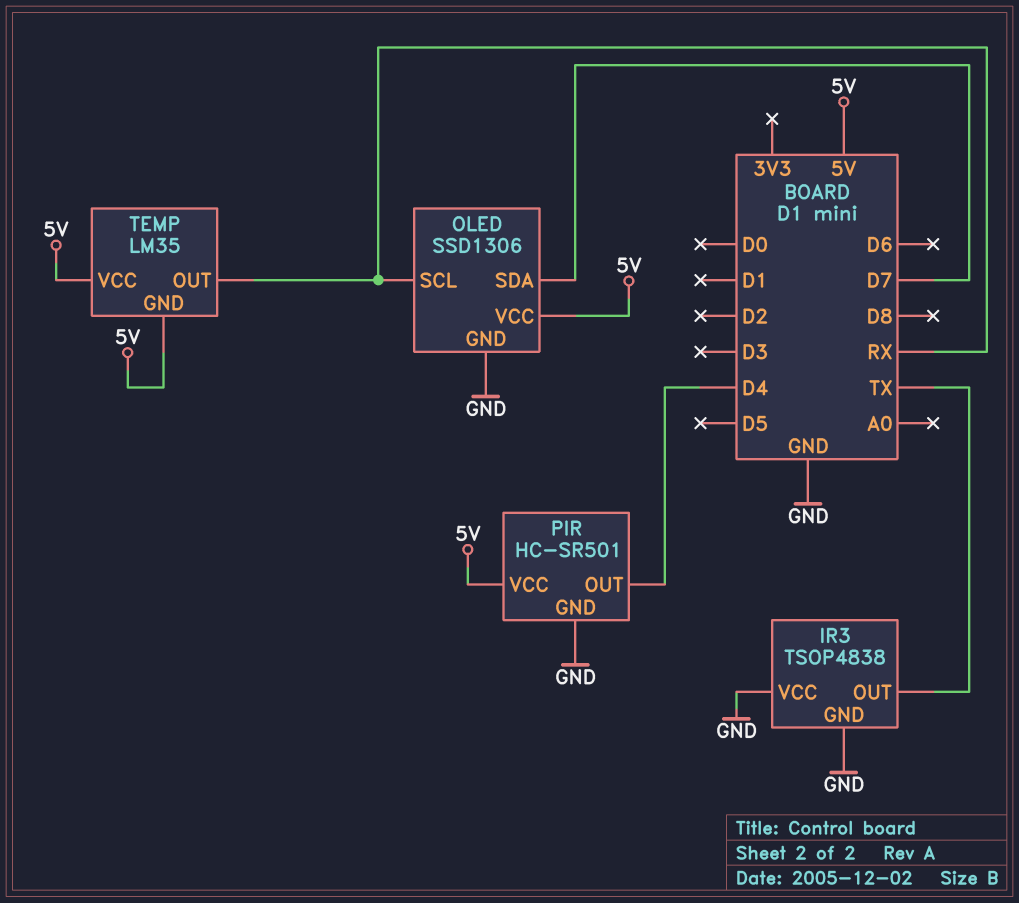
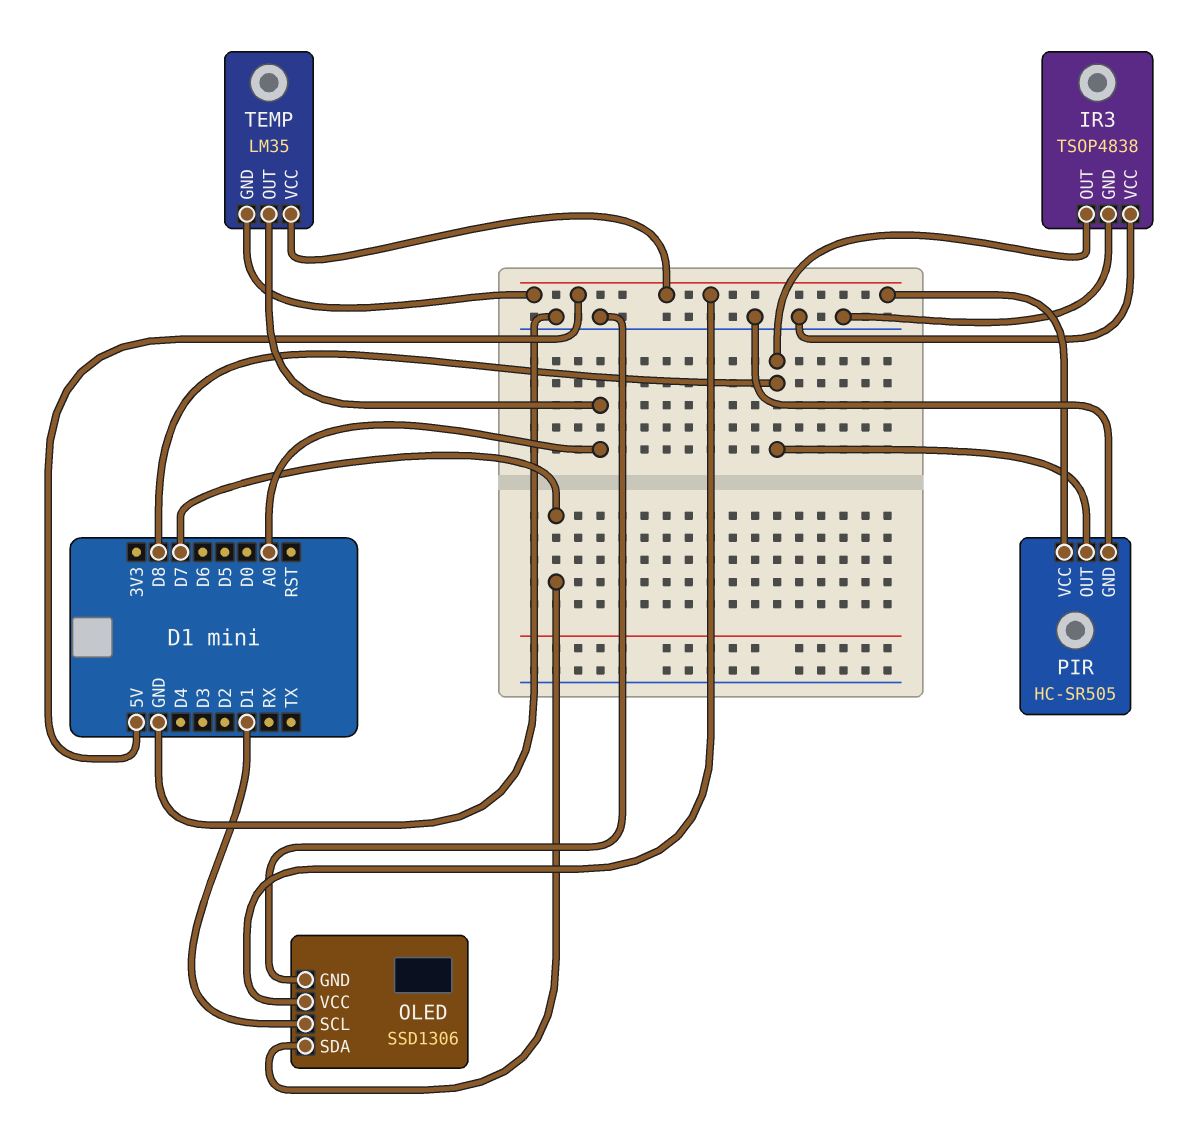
IR3 pin OUT: TX -> D8
OLED pin SCL: RX -> D1
PIR: HC-SR501 -> HC-SR505
PIR pin OUT: D4 -> D8
TEMP pin OUT: RX -> A0

